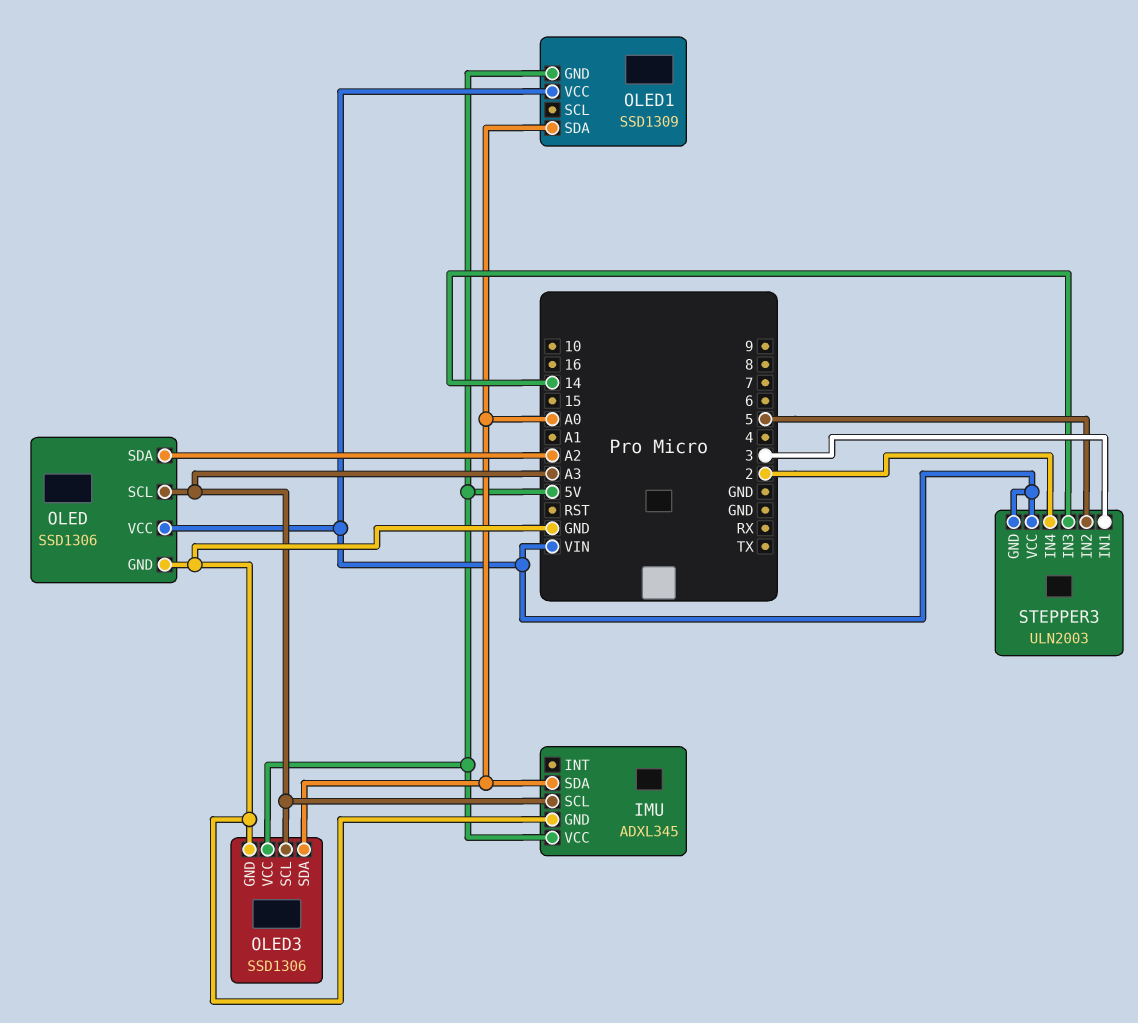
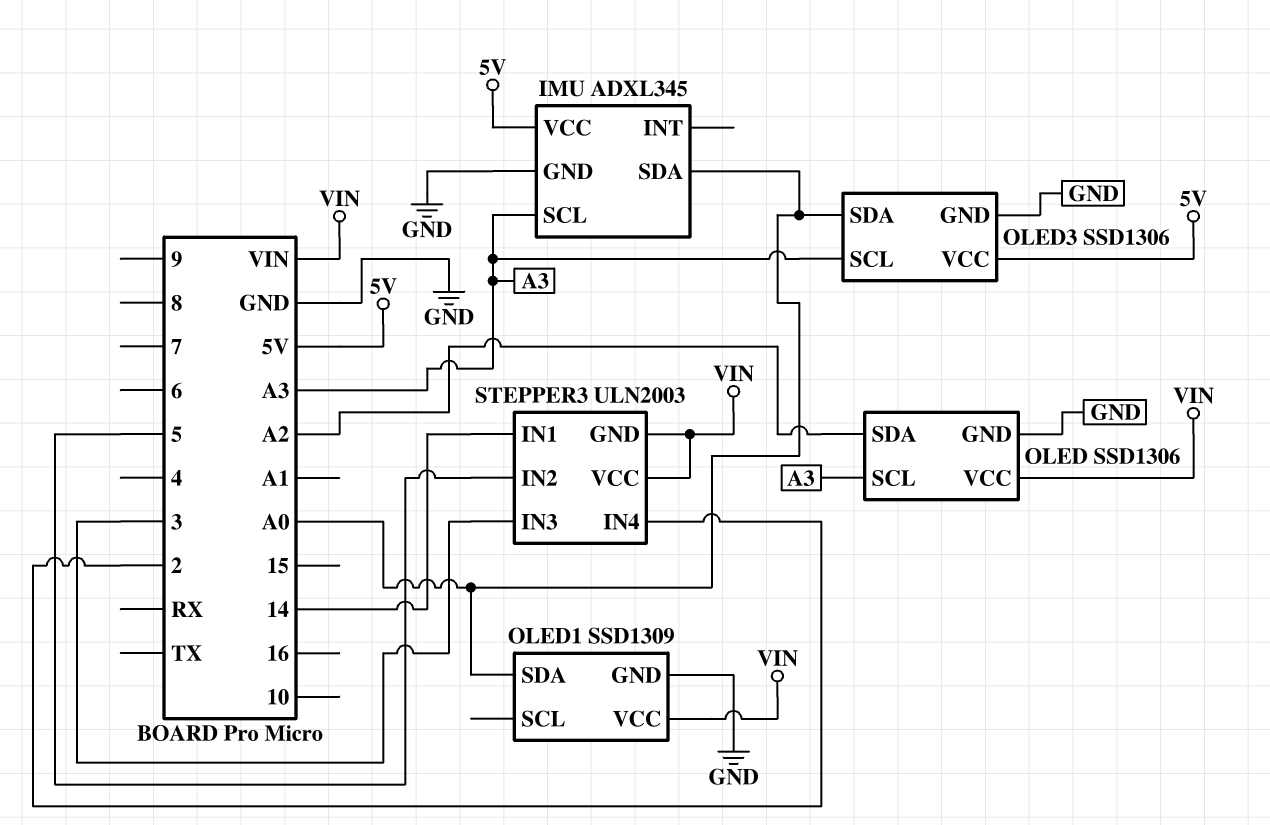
OLED1 pin GND: 5V -> GND
STEPPER3 pin IN1: 3 -> 14
STEPPER3 pin IN3: 14 -> 3

